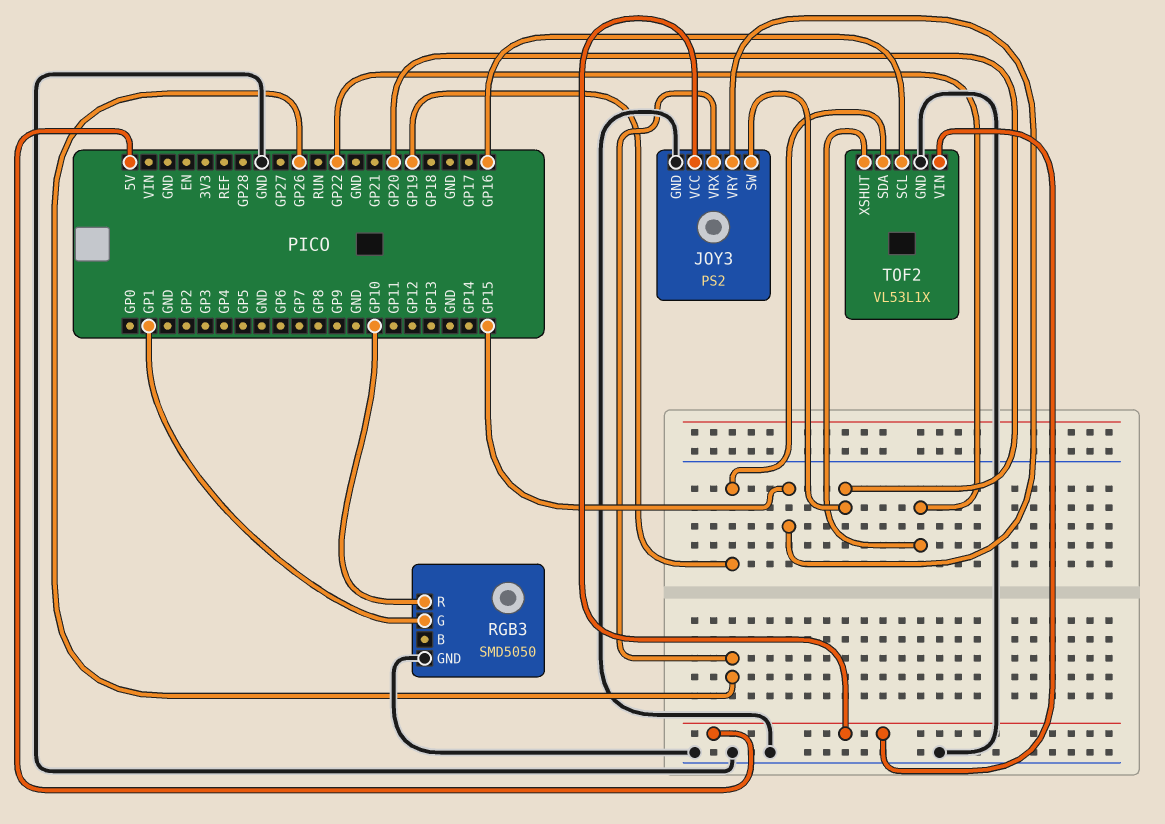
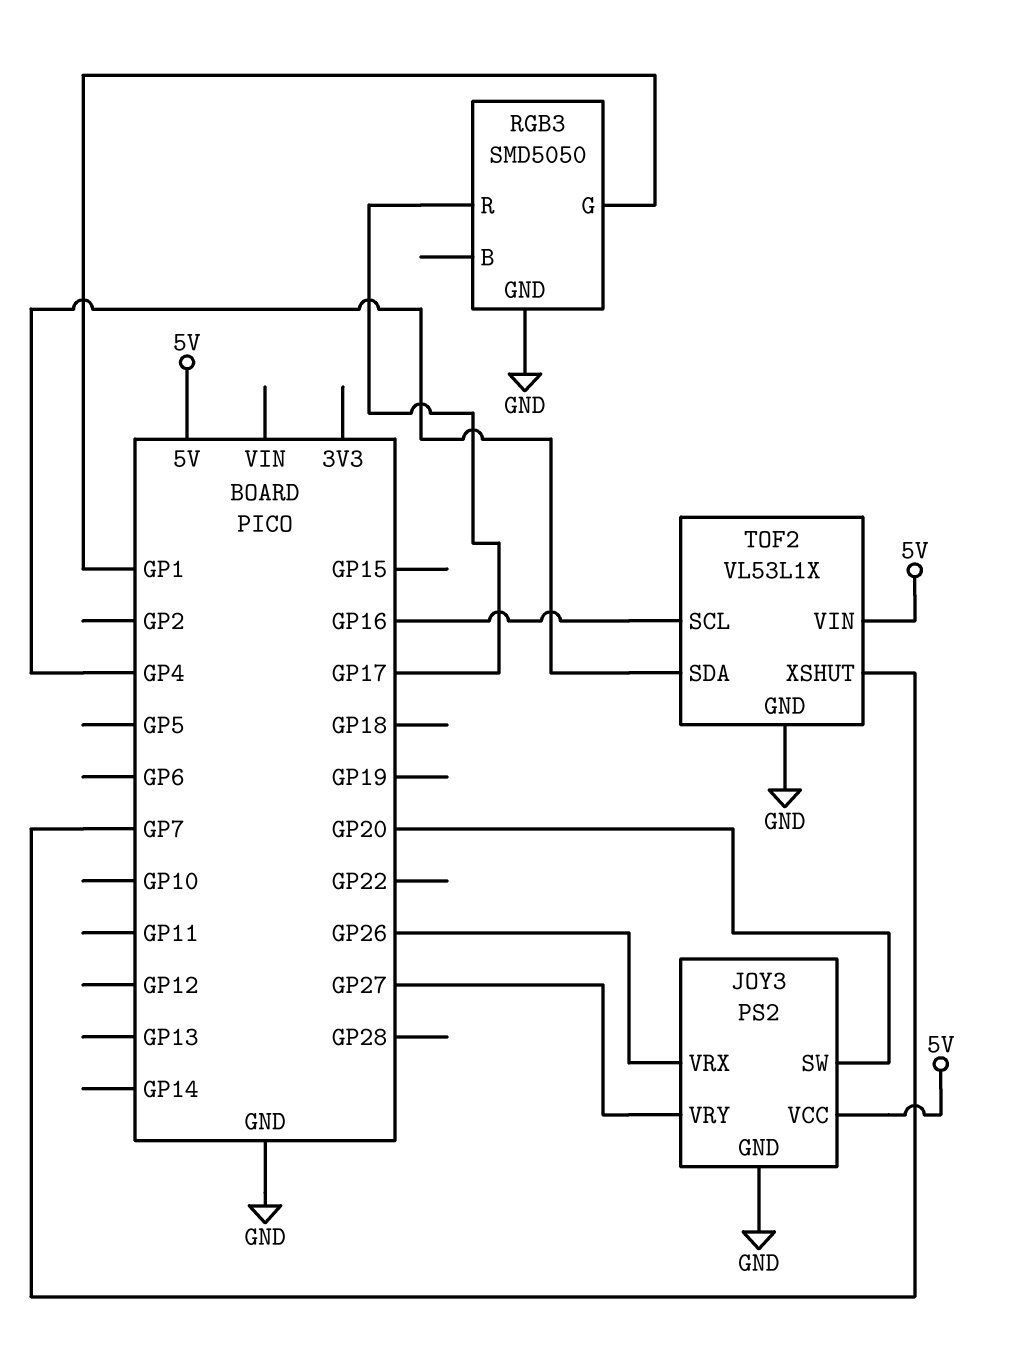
JOY3 pin VRY: GP15 -> GP27
RGB3 pin R: GP10 -> GP17
TOF2 pin SDA: GP19 -> GP4
TOF2 pin XSHUT: GP22 -> GP7

